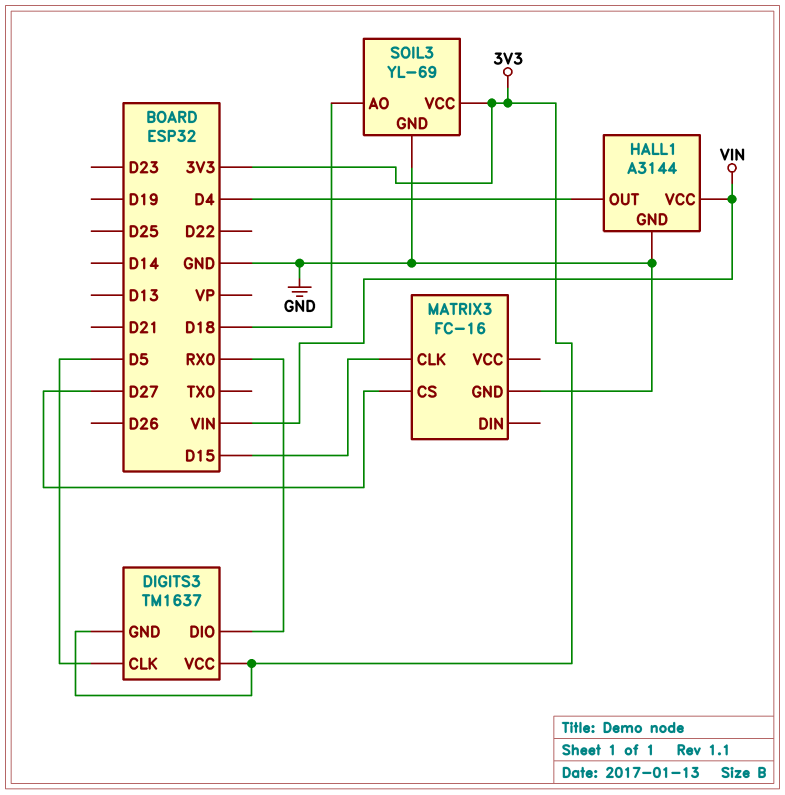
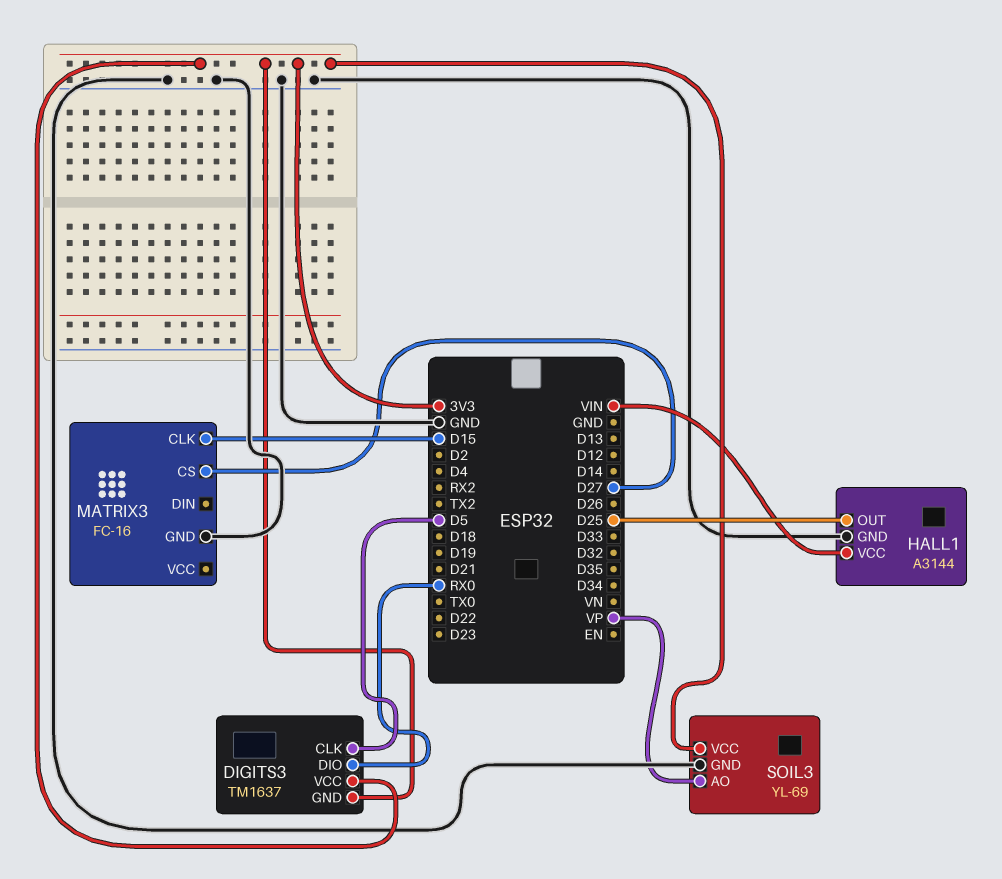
HALL1 pin OUT: D4 -> D25
SOIL3 pin AO: D18 -> VP

